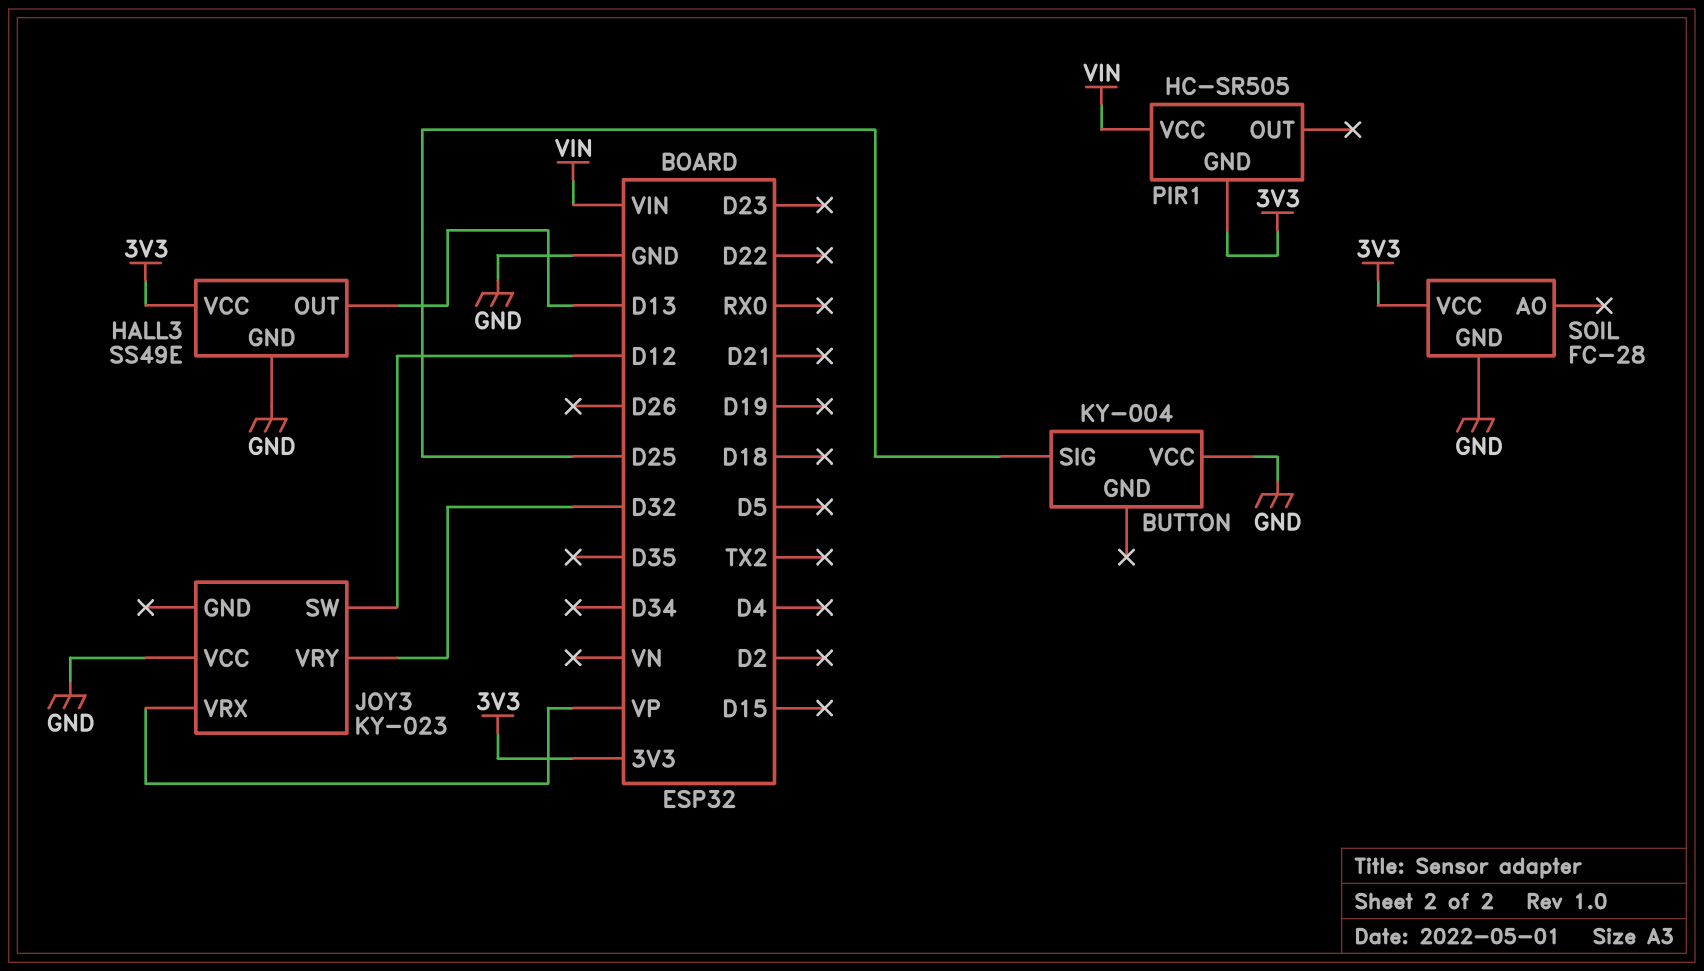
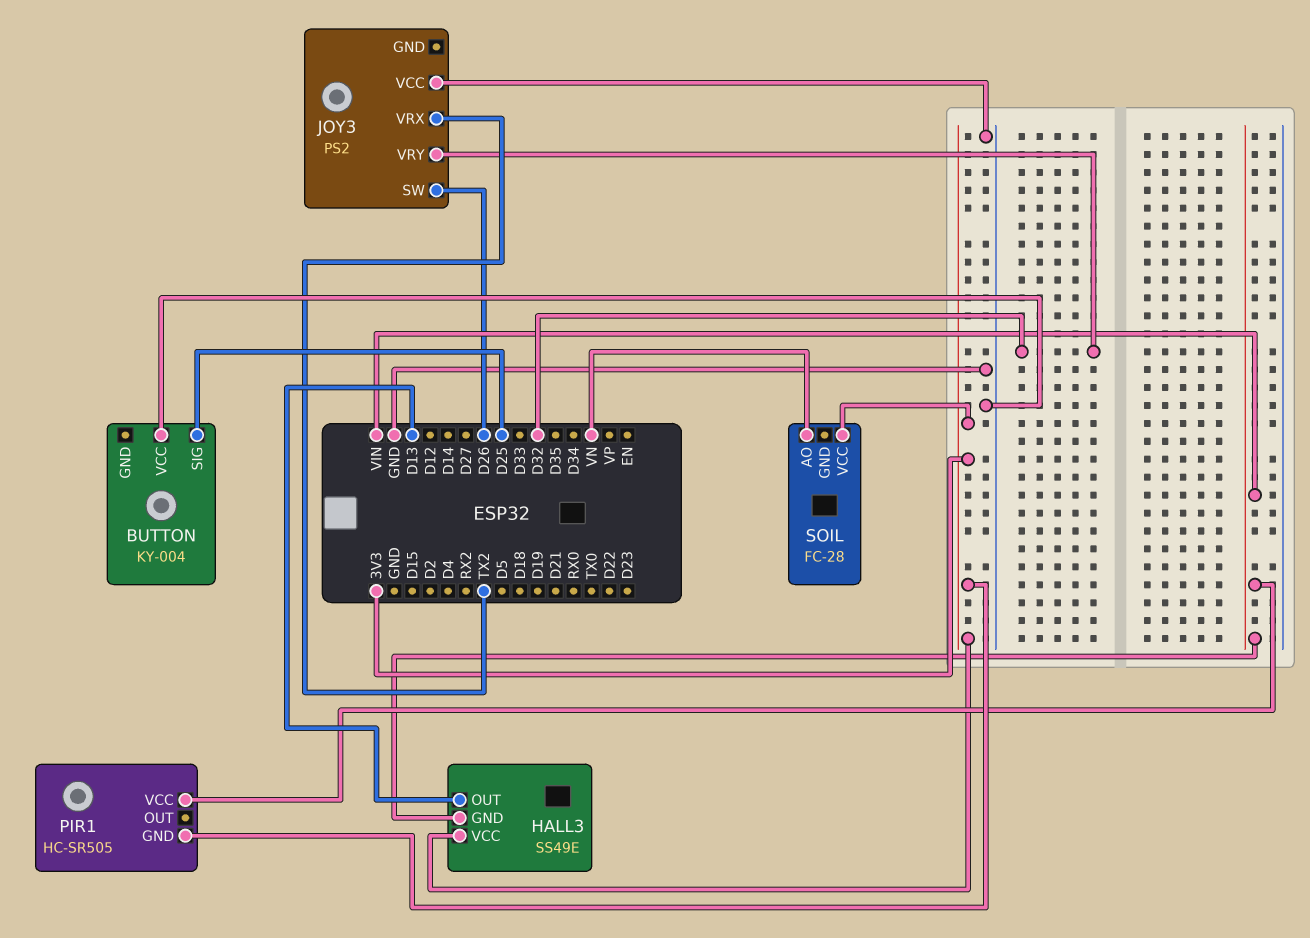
HALL3 pin GND: GND -> VIN
JOY3: KY-023 -> PS2
JOY3 pin SW: D12 -> D26
JOY3 pin VRX: VP -> TX2
SOIL pin AO: none -> VN
SOIL pin GND: GND -> none

